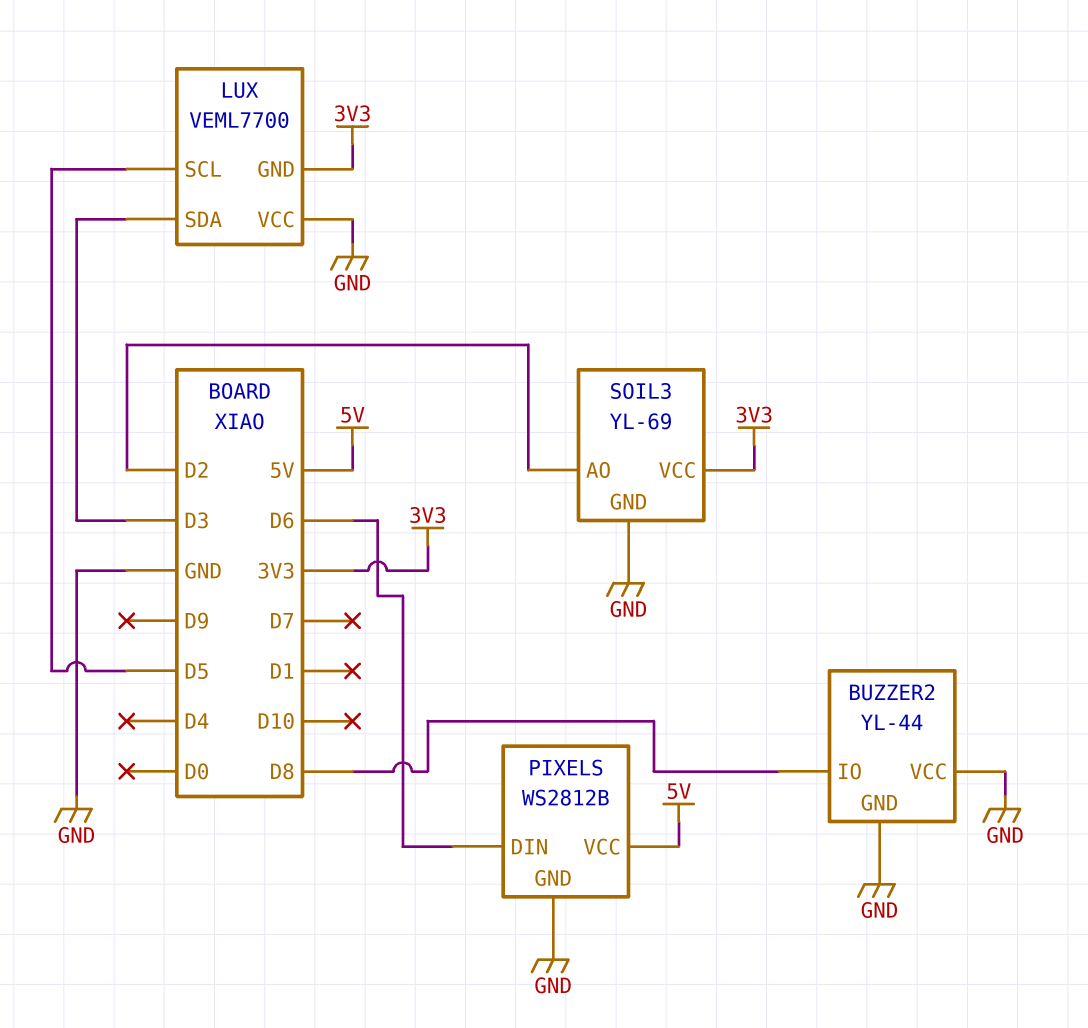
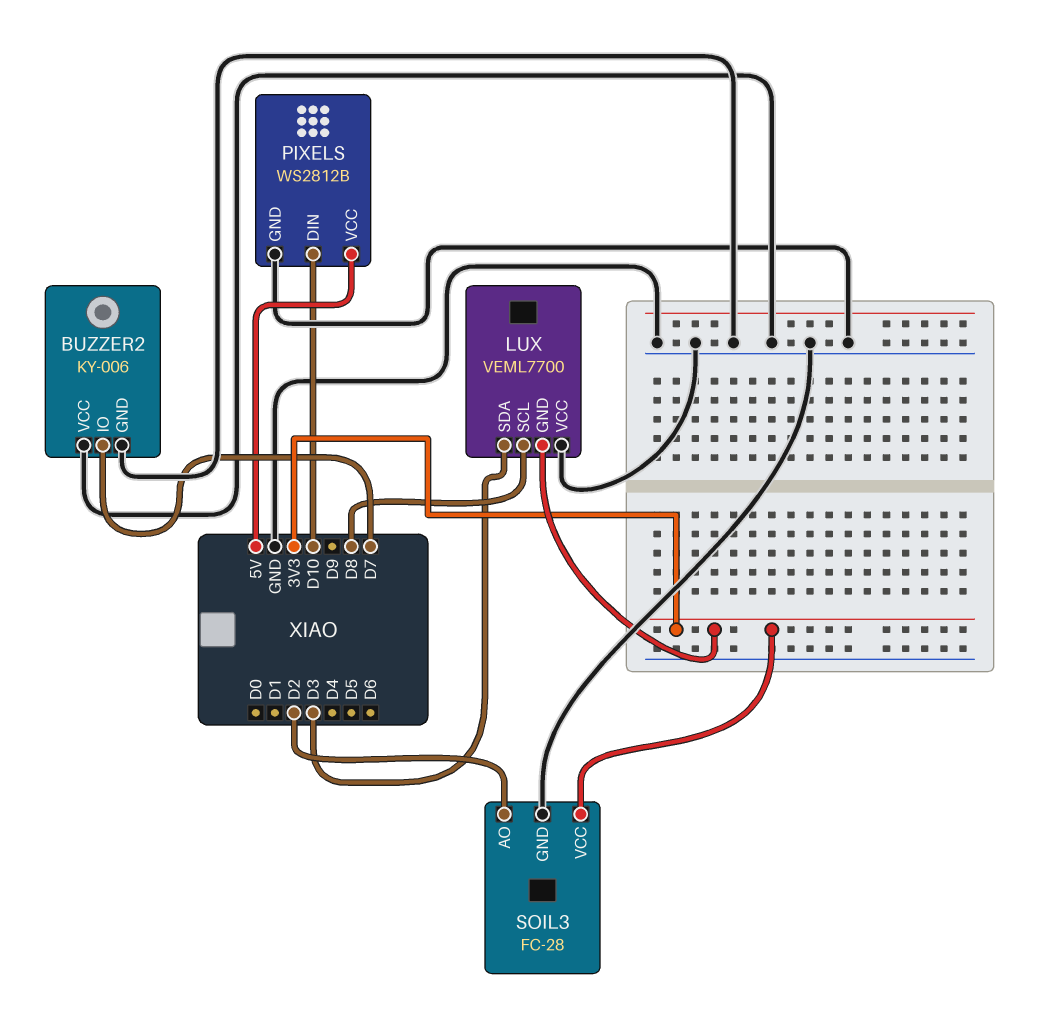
BUZZER2: YL-44 -> KY-006
BUZZER2 pin IO: D8 -> D7
LUX pin SCL: D5 -> D8
PIXELS pin DIN: D6 -> D10
SOIL3: YL-69 -> FC-28

